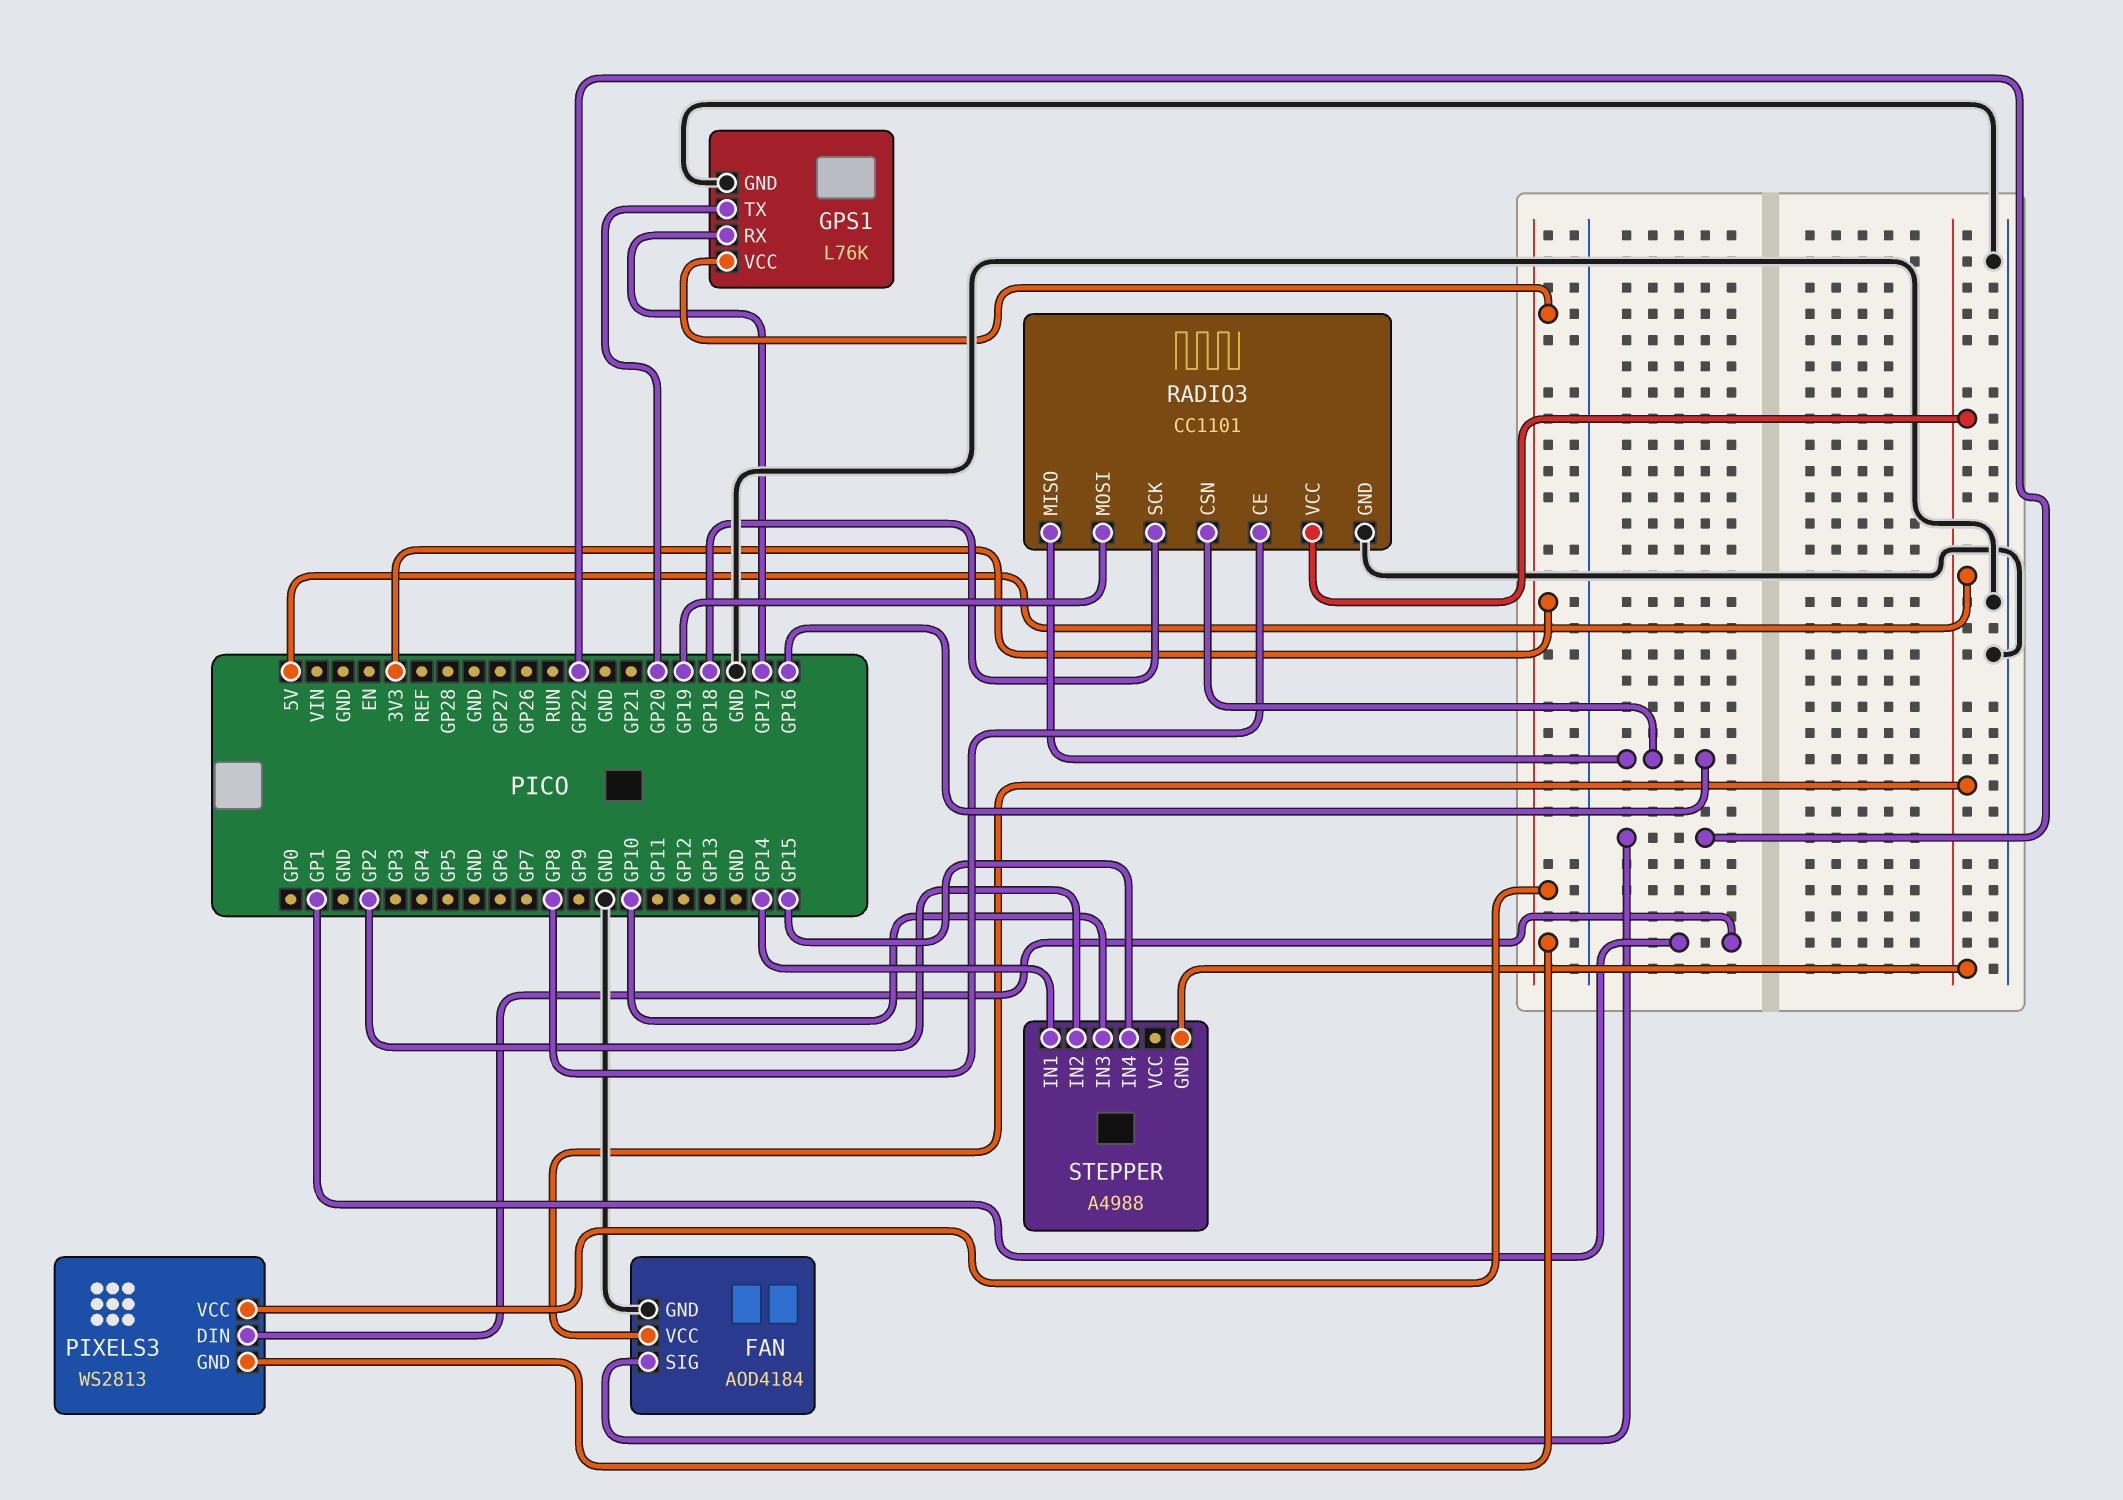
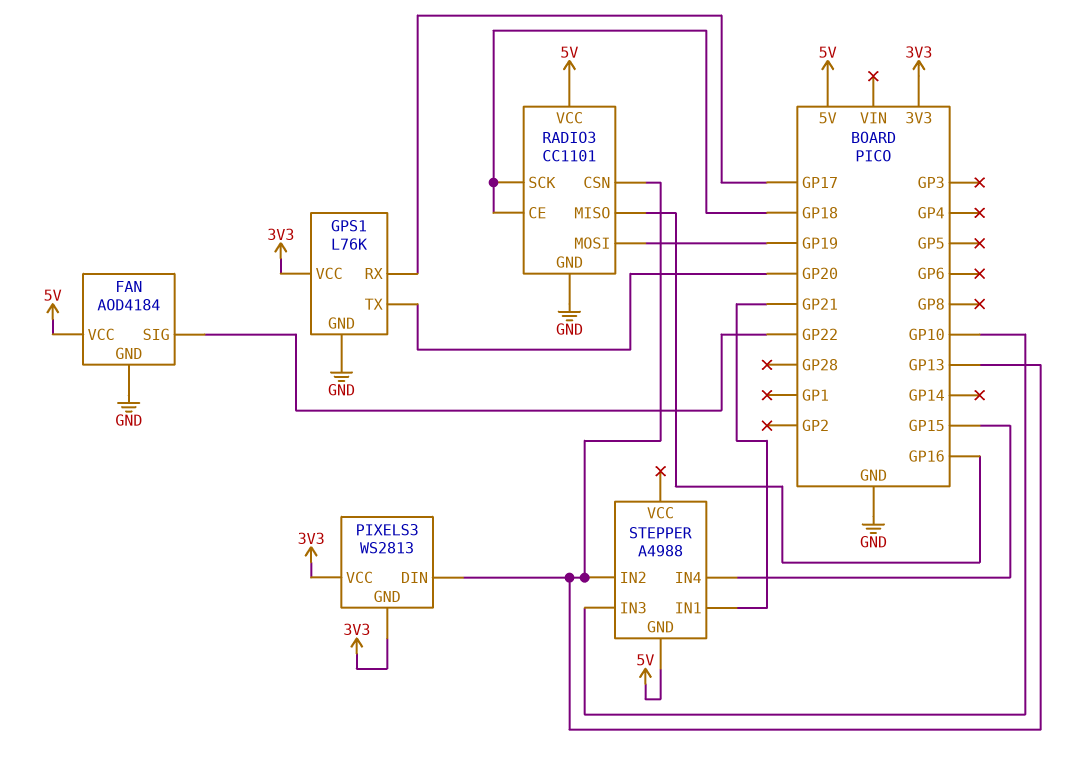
PIXELS3 pin DIN: GP1 -> GP13
RADIO3 pin CE: GP8 -> GP18
RADIO3 pin CSN: GP16 -> GP13
STEPPER pin IN1: GP14 -> GP21
STEPPER pin IN2: GP2 -> GP13

